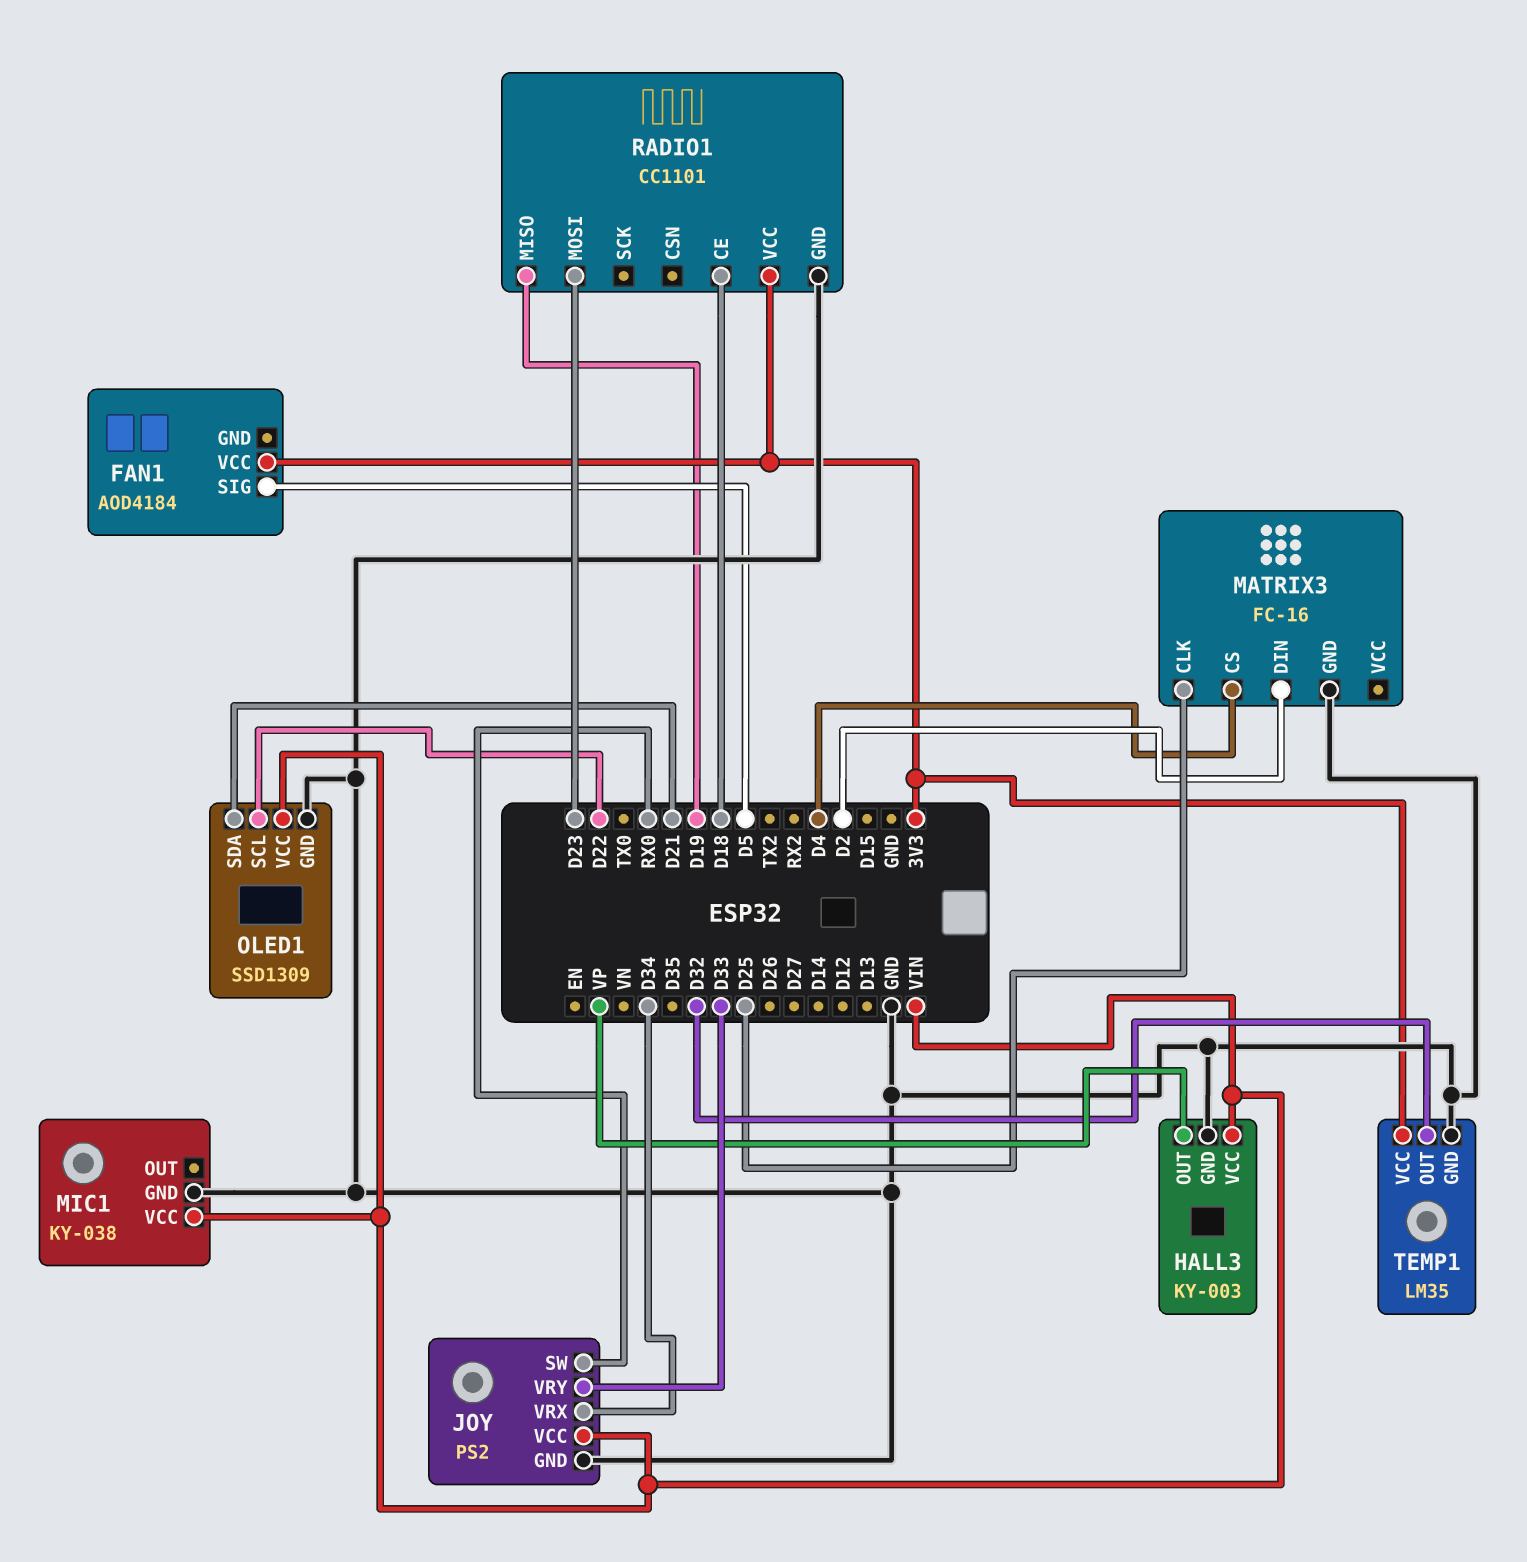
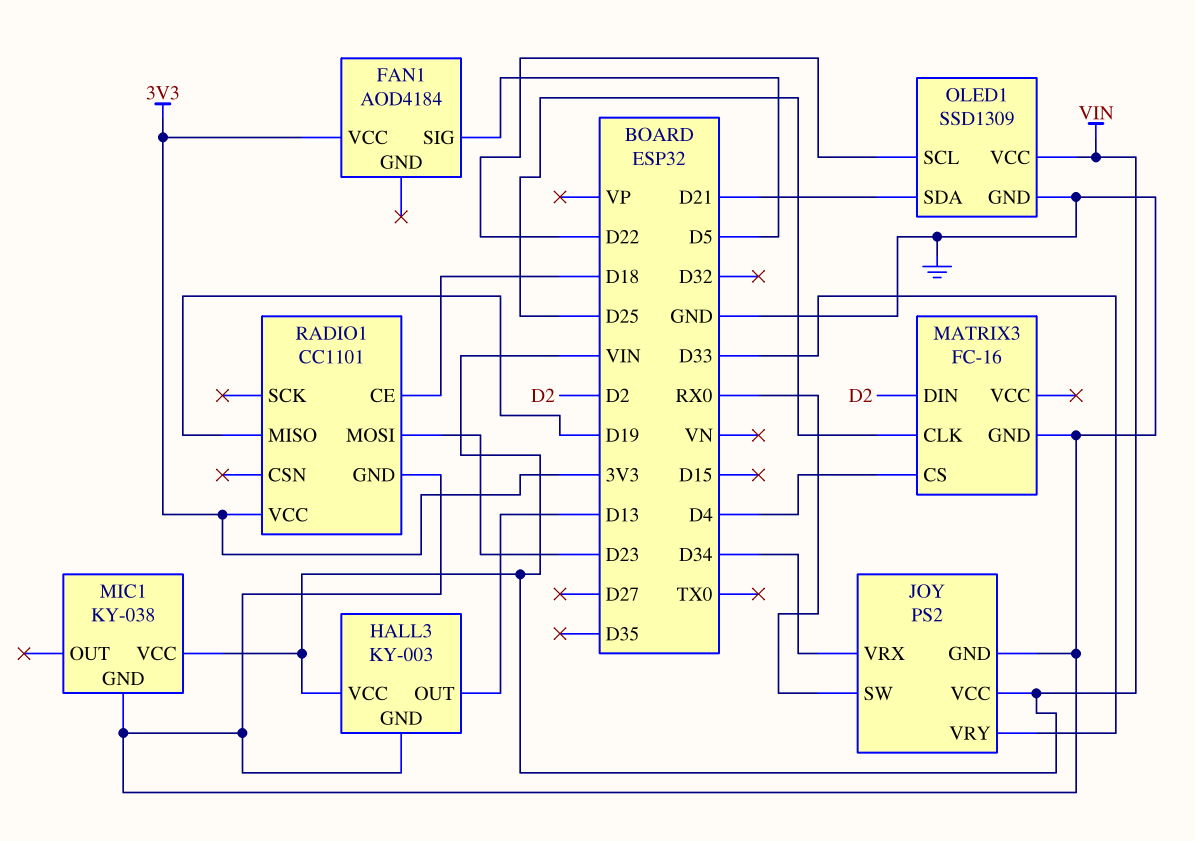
HALL3 pin OUT: VP -> D13
TEMP1: LM35 -> none
TEMP1 pin GND: GND -> none
TEMP1 pin OUT: D32 -> none
TEMP1 pin VCC: 3V3 -> none

